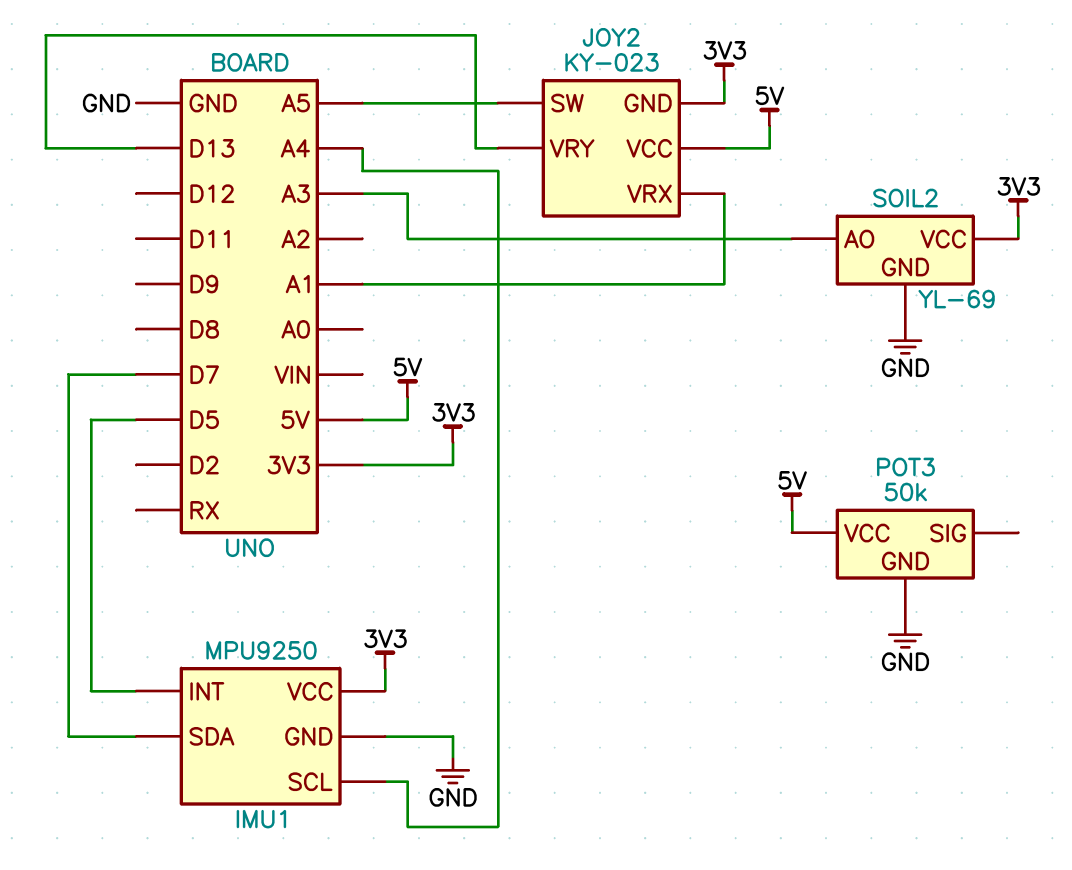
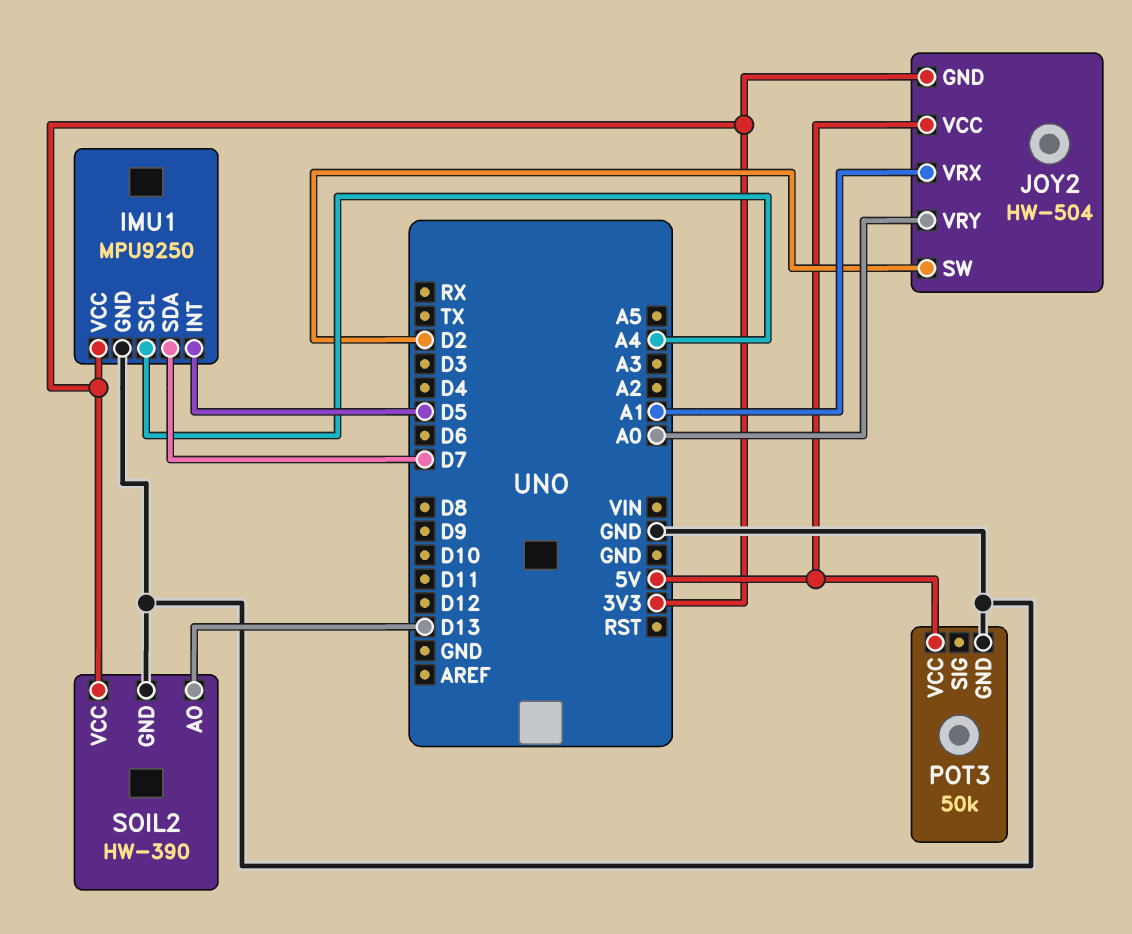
JOY2: KY-023 -> HW-504
JOY2 pin SW: A5 -> D2
JOY2 pin VRY: D13 -> A0
SOIL2: YL-69 -> HW-390
SOIL2 pin AO: A3 -> D13

